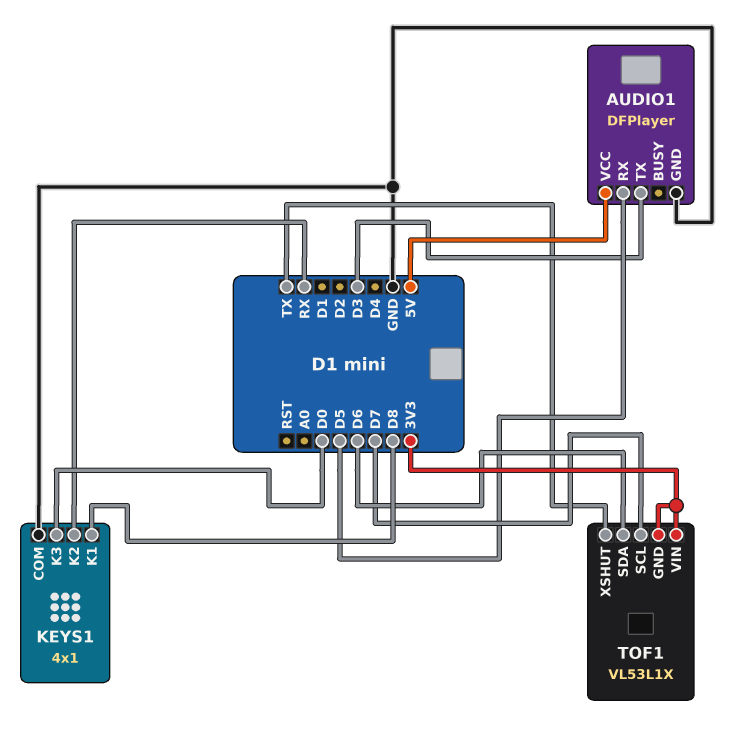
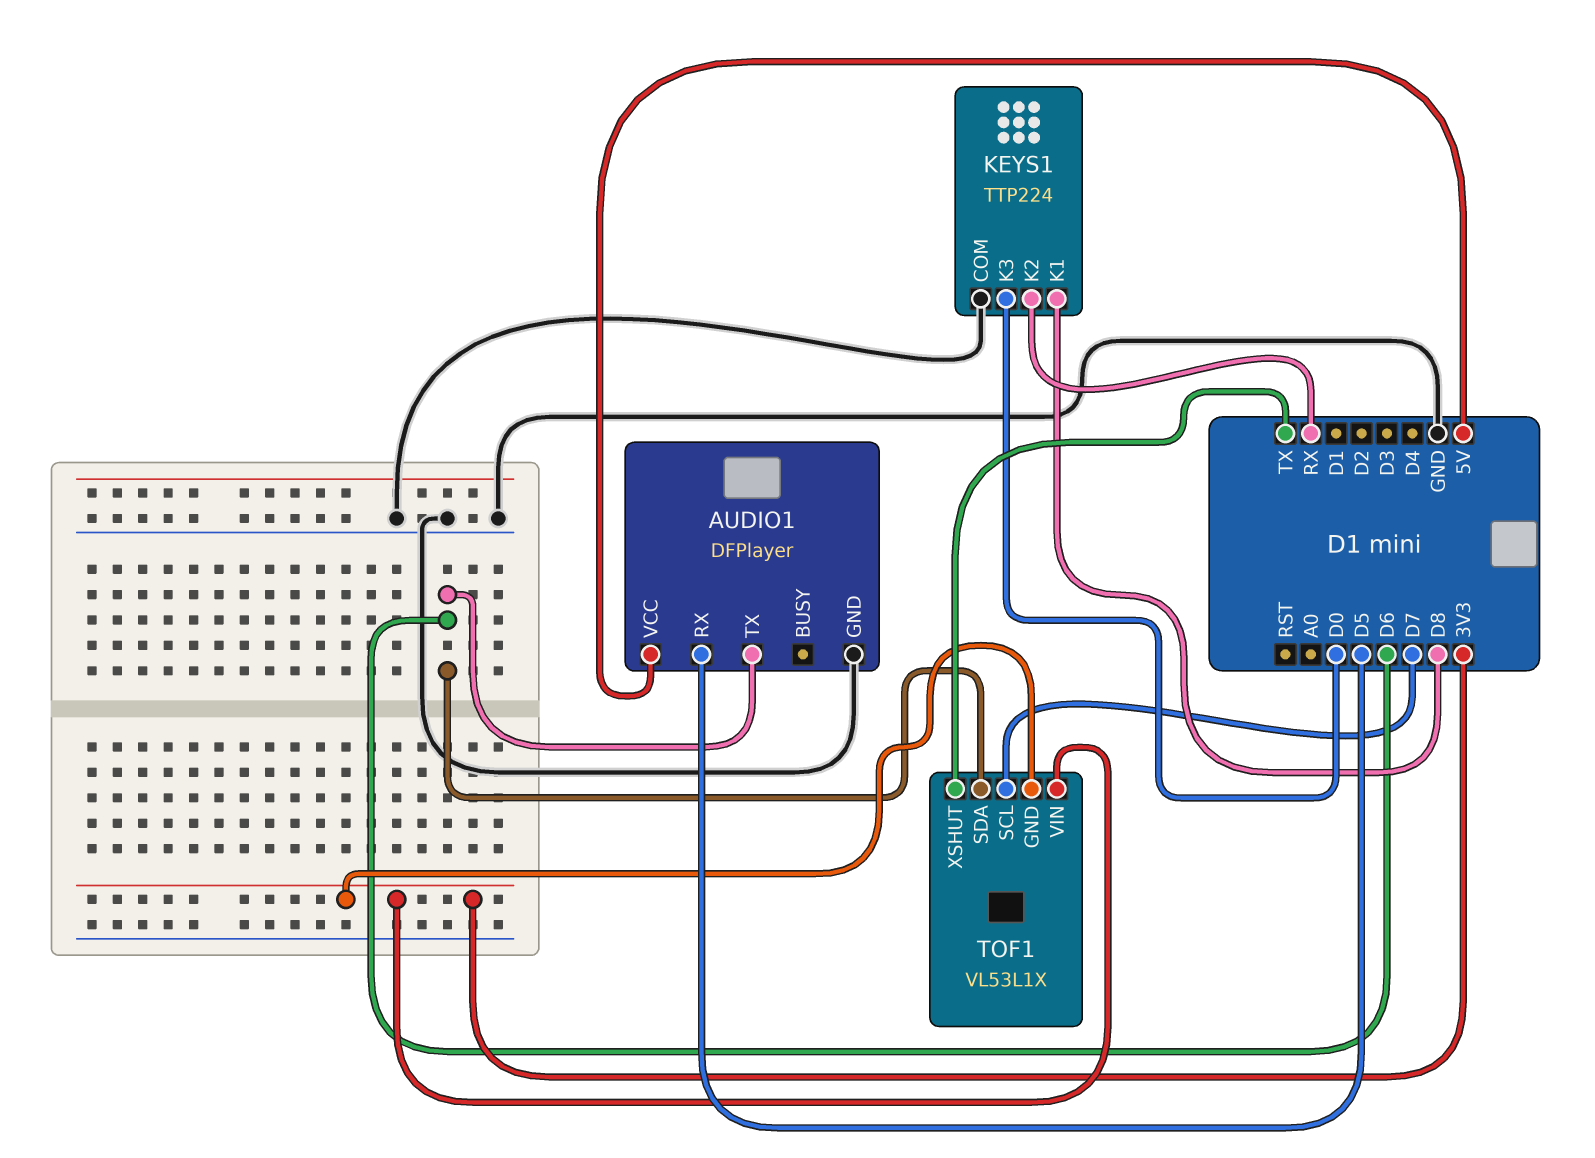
AUDIO1 pin TX: D3 -> D6
KEYS1: 4x1 -> TTP224

